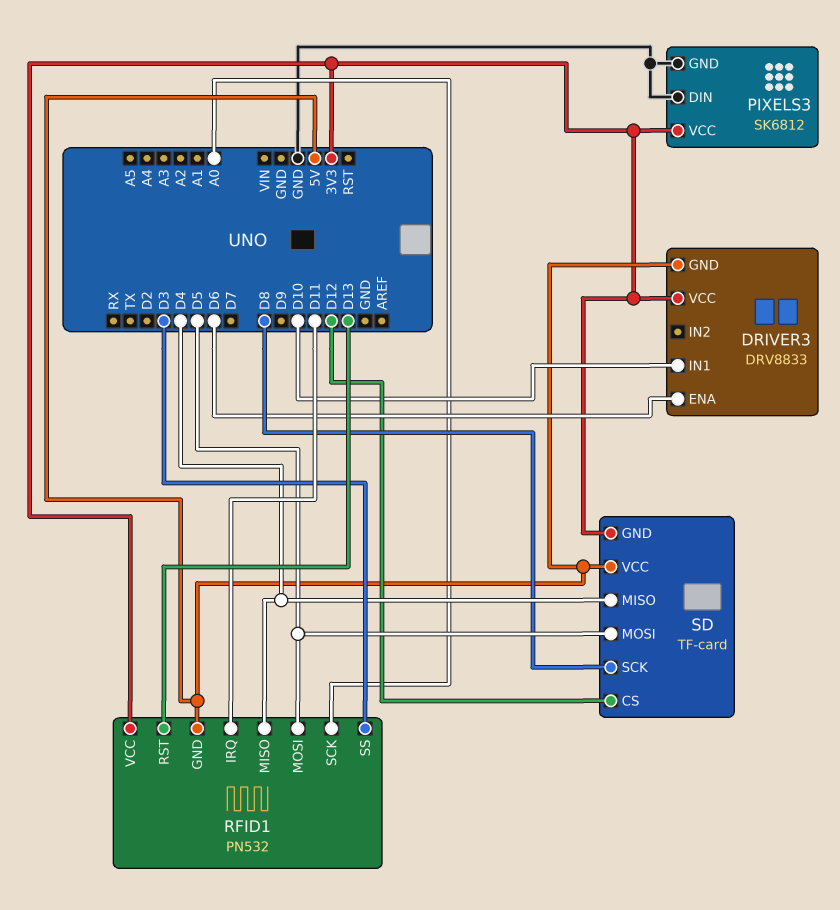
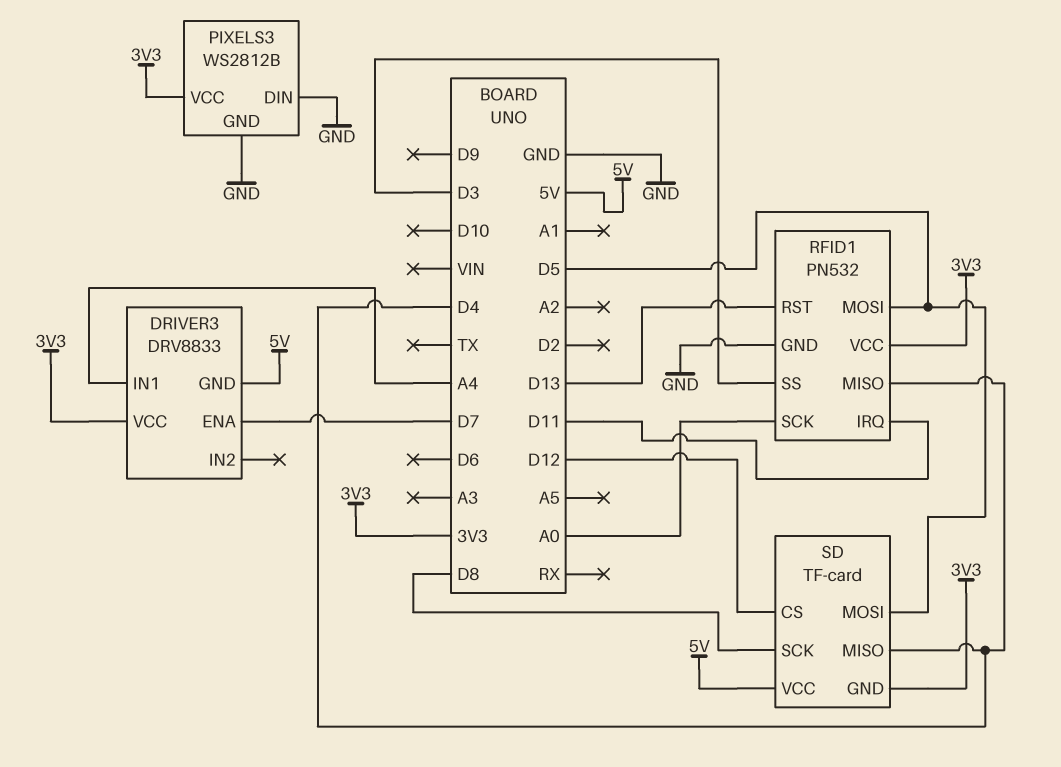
DRIVER3 pin ENA: D6 -> D7
DRIVER3 pin IN1: D10 -> A4
PIXELS3: SK6812 -> WS2812B
RFID1 pin GND: 5V -> GND

